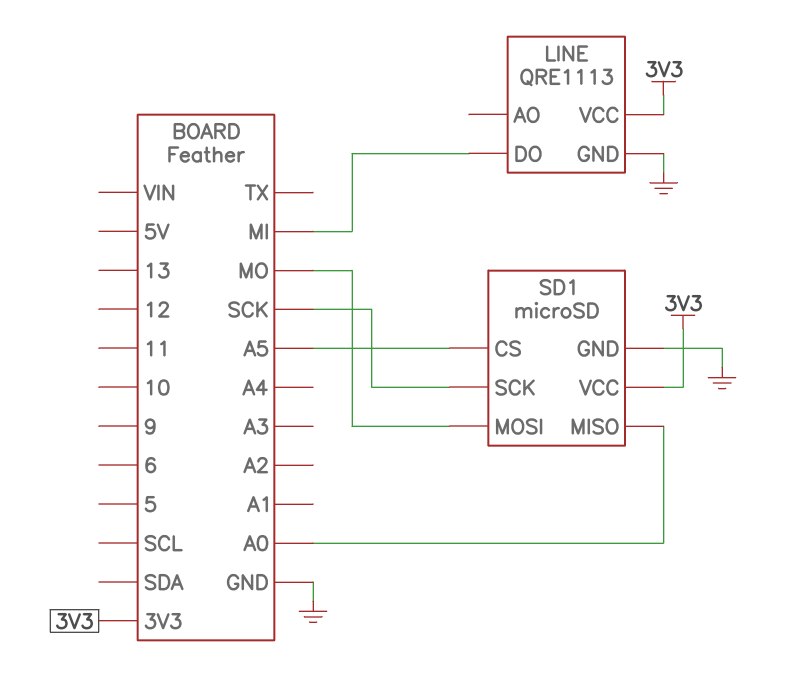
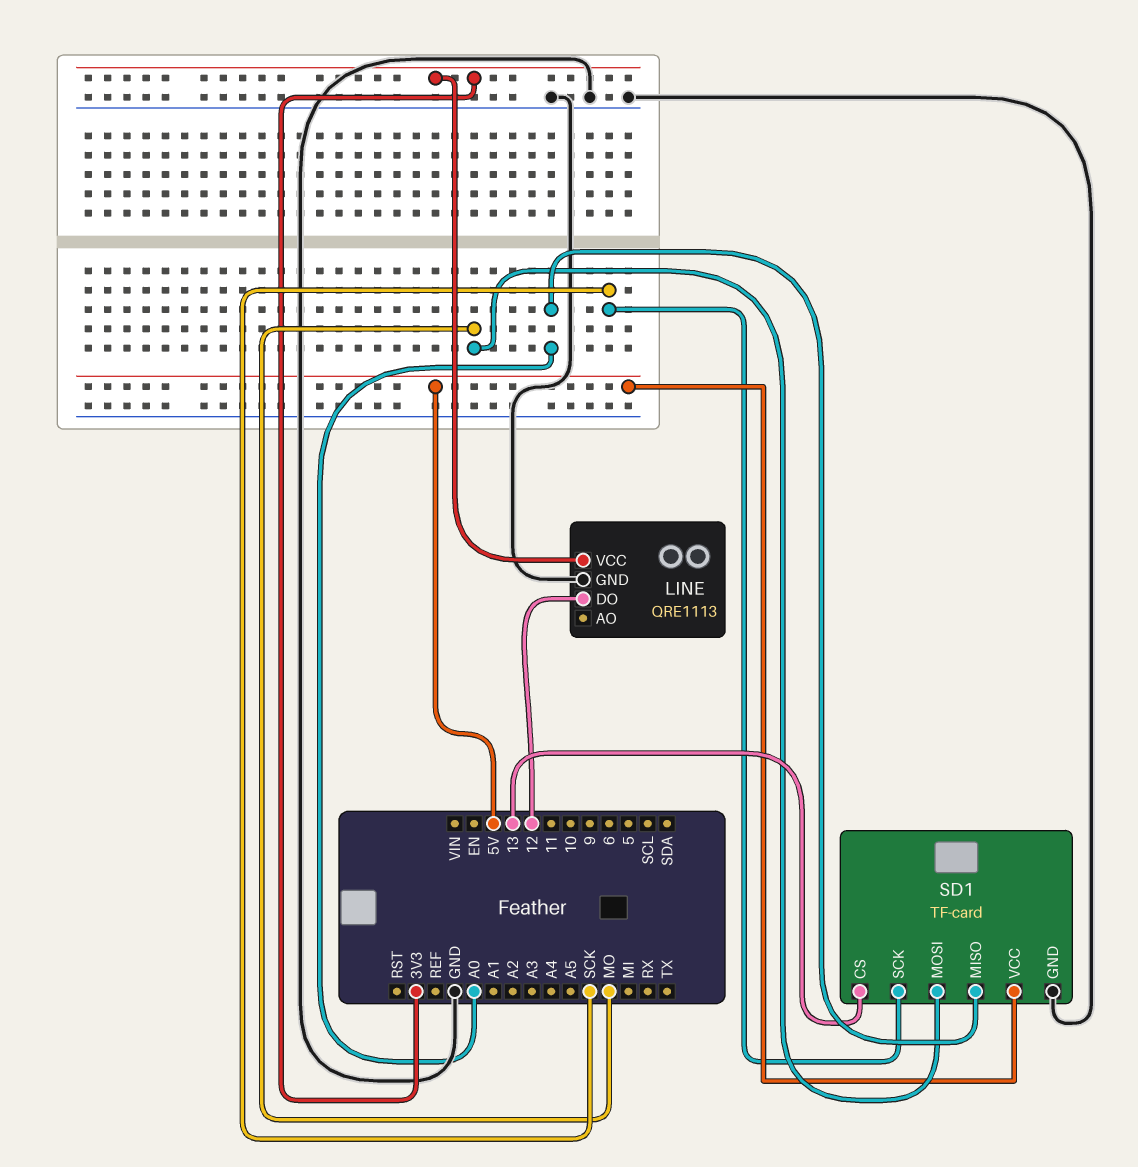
LINE pin DO: MI -> 12
SD1: microSD -> TF-card
SD1 pin CS: A5 -> 13
SD1 pin VCC: 3V3 -> 5V

